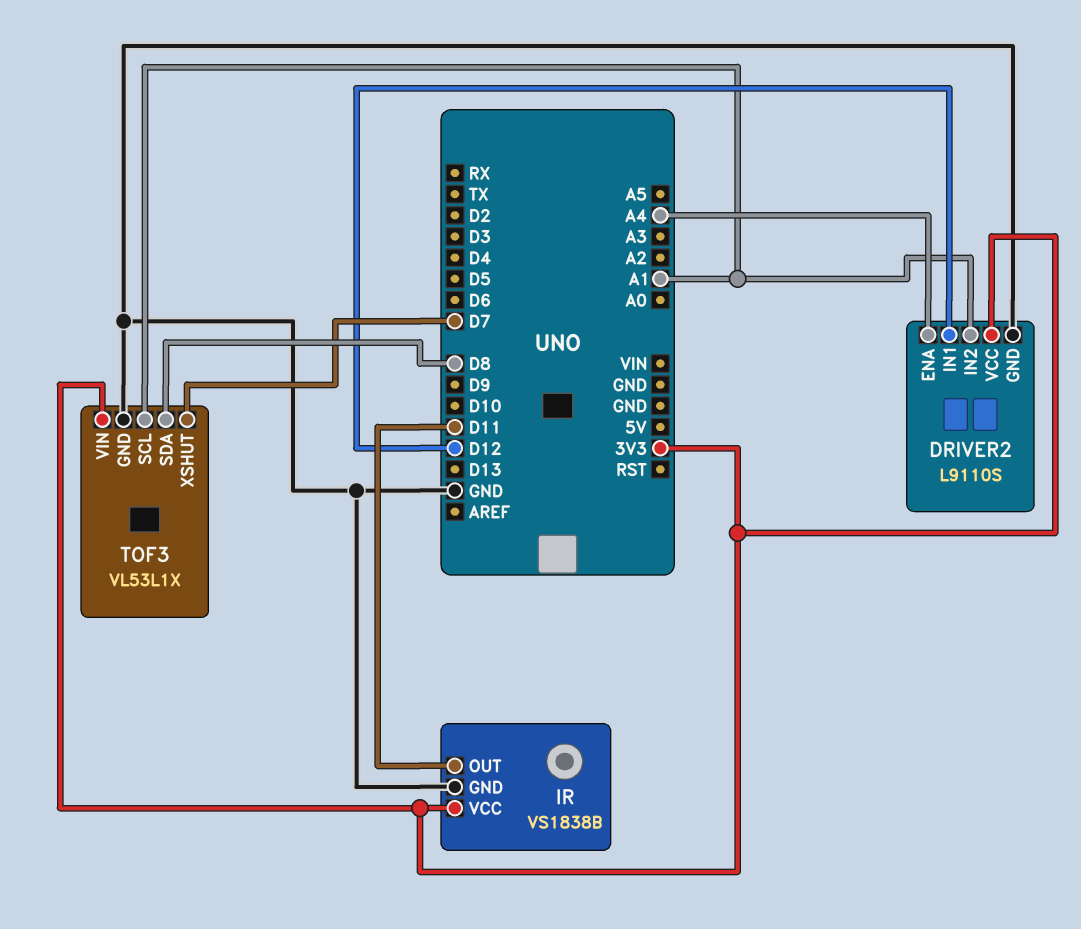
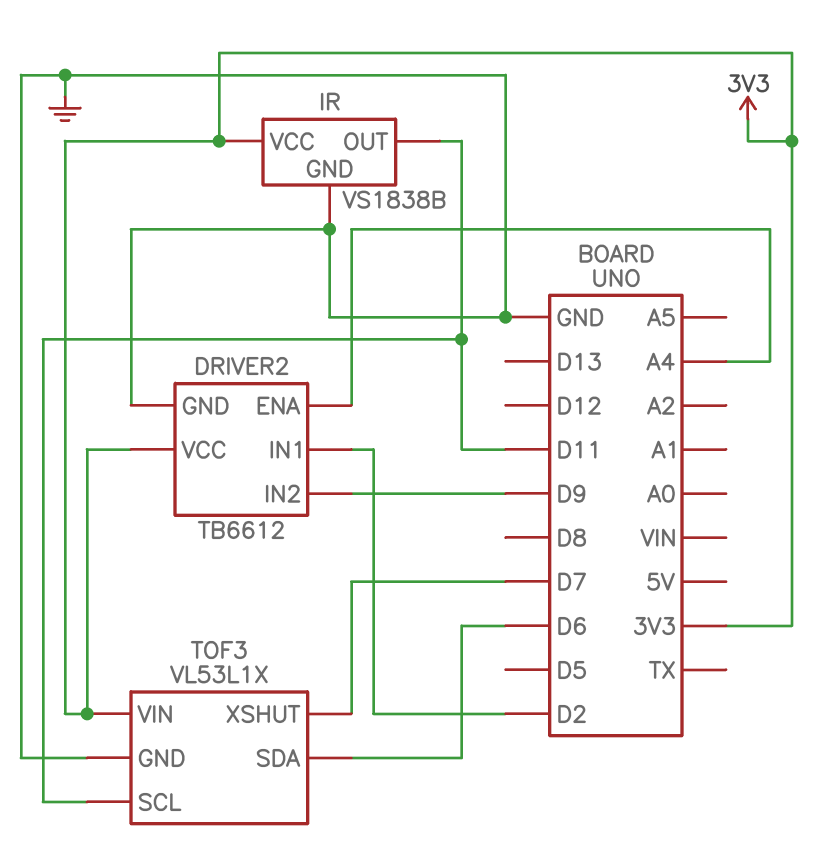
DRIVER2: L9110S -> TB6612
DRIVER2 pin IN1: D12 -> D2
DRIVER2 pin IN2: A1 -> D9
TOF3 pin SCL: A1 -> D11
TOF3 pin SDA: D8 -> D6

